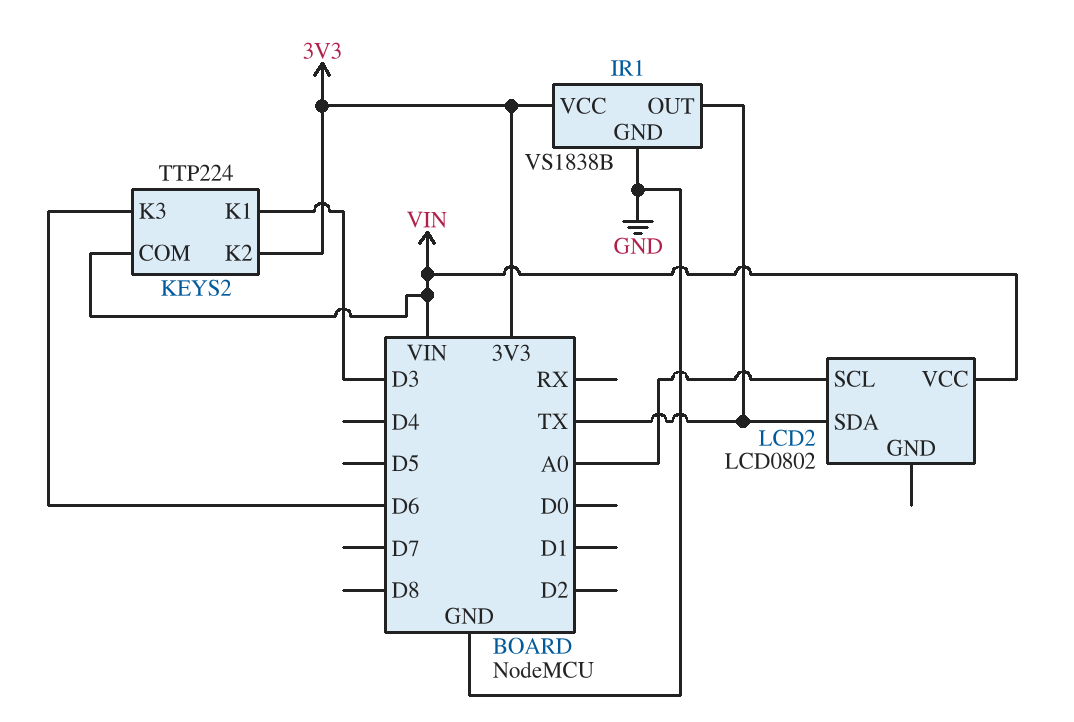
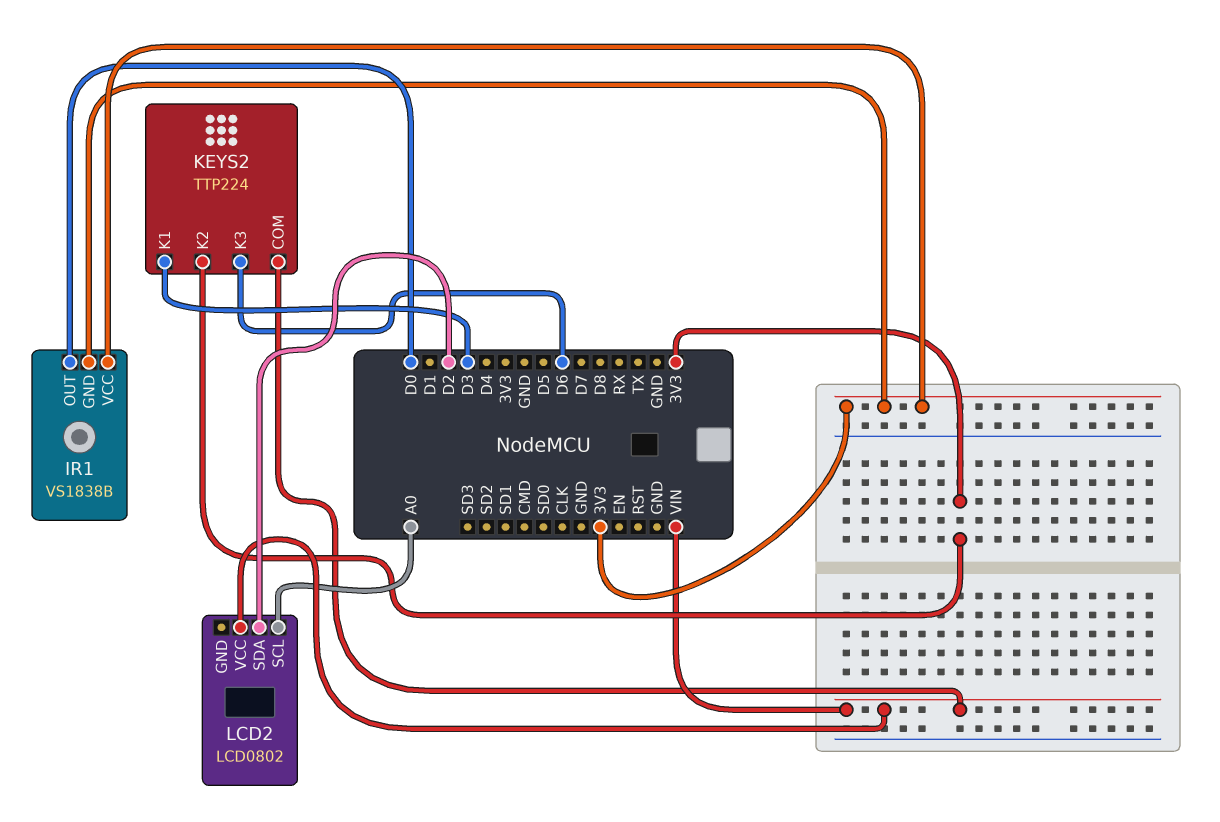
IR1 pin GND: GND -> 3V3
IR1 pin OUT: TX -> D0
LCD2 pin SDA: TX -> D2

